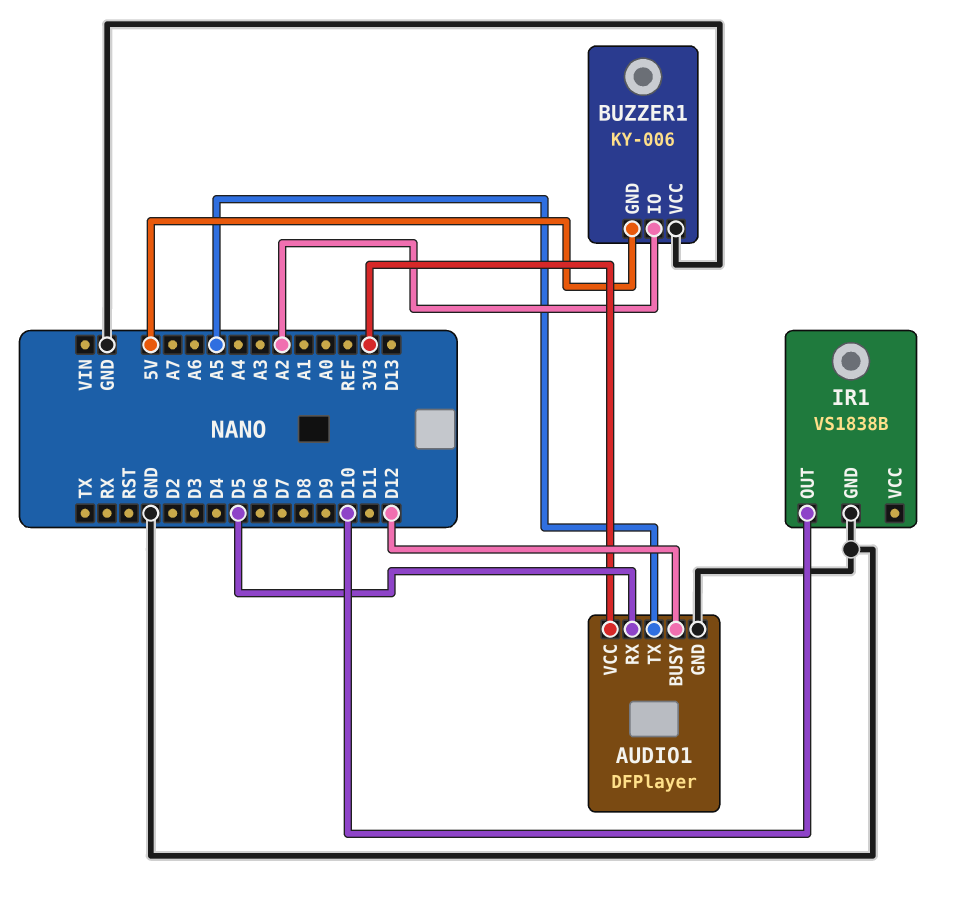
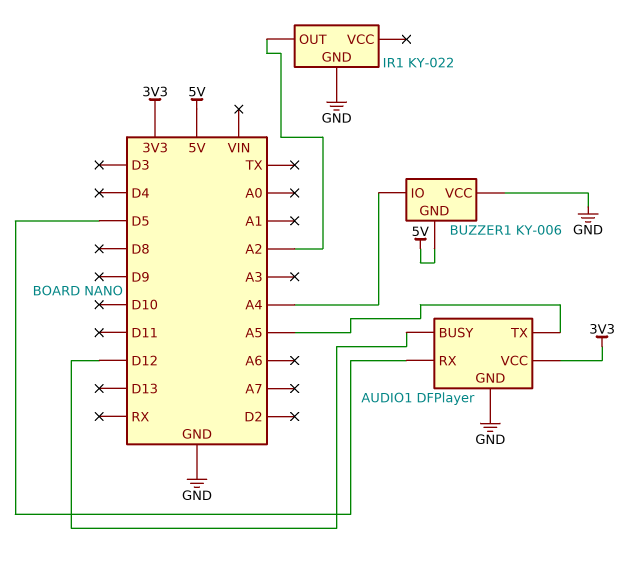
BUZZER1 pin IO: A2 -> A4
IR1: VS1838B -> KY-022
IR1 pin OUT: D10 -> A2

